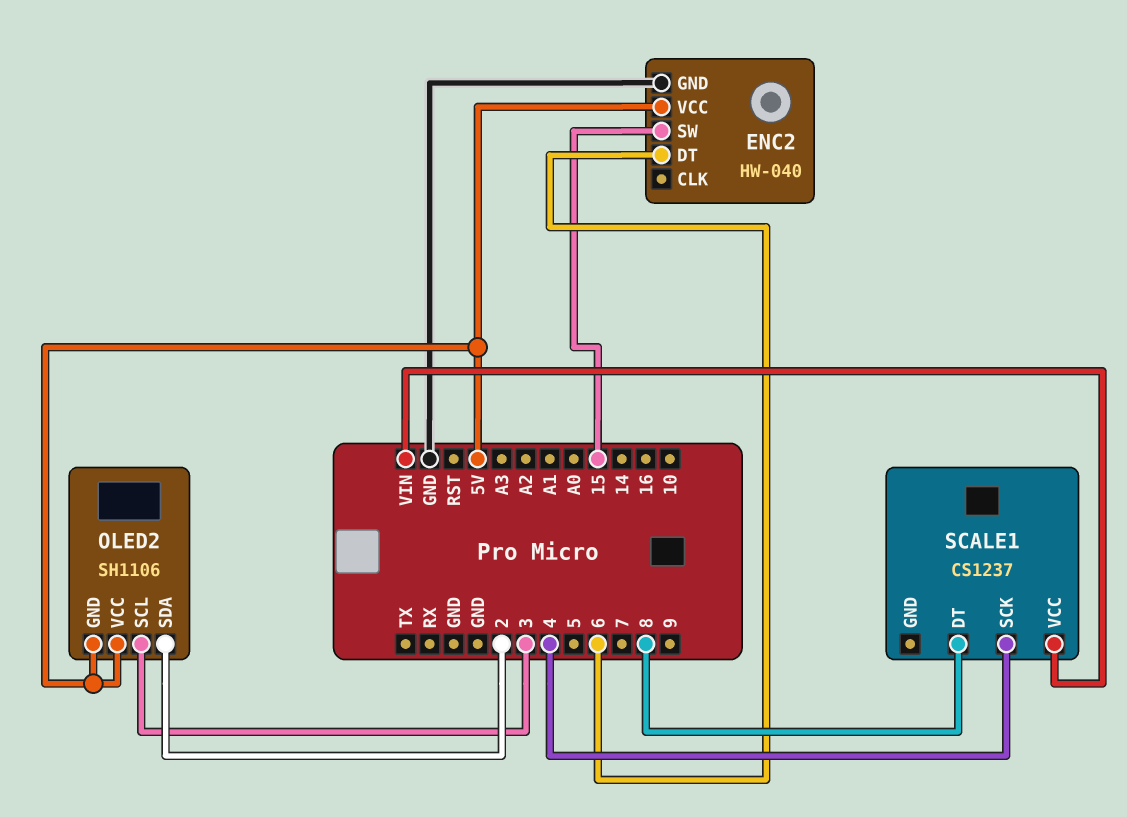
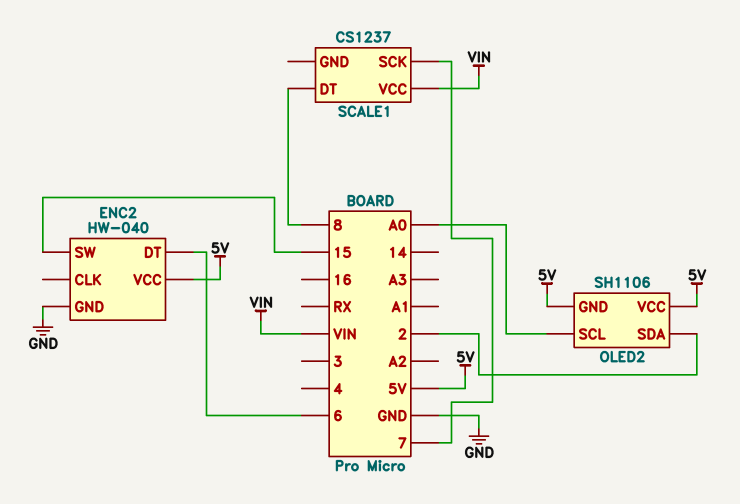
OLED2 pin SCL: 3 -> A0
SCALE1 pin SCK: 4 -> 7

